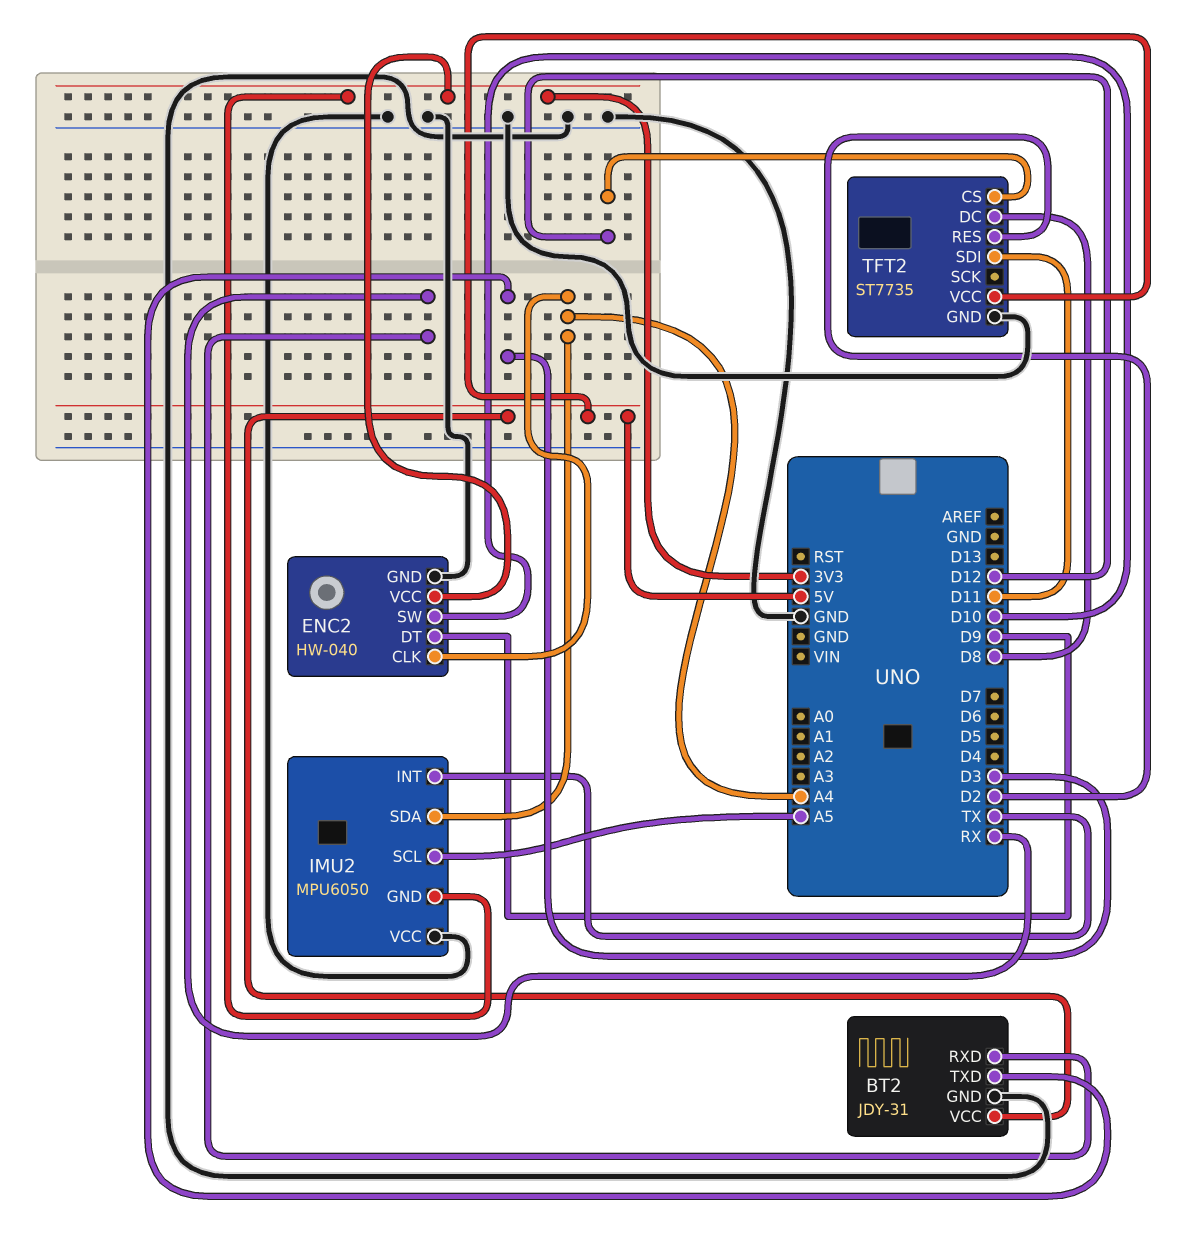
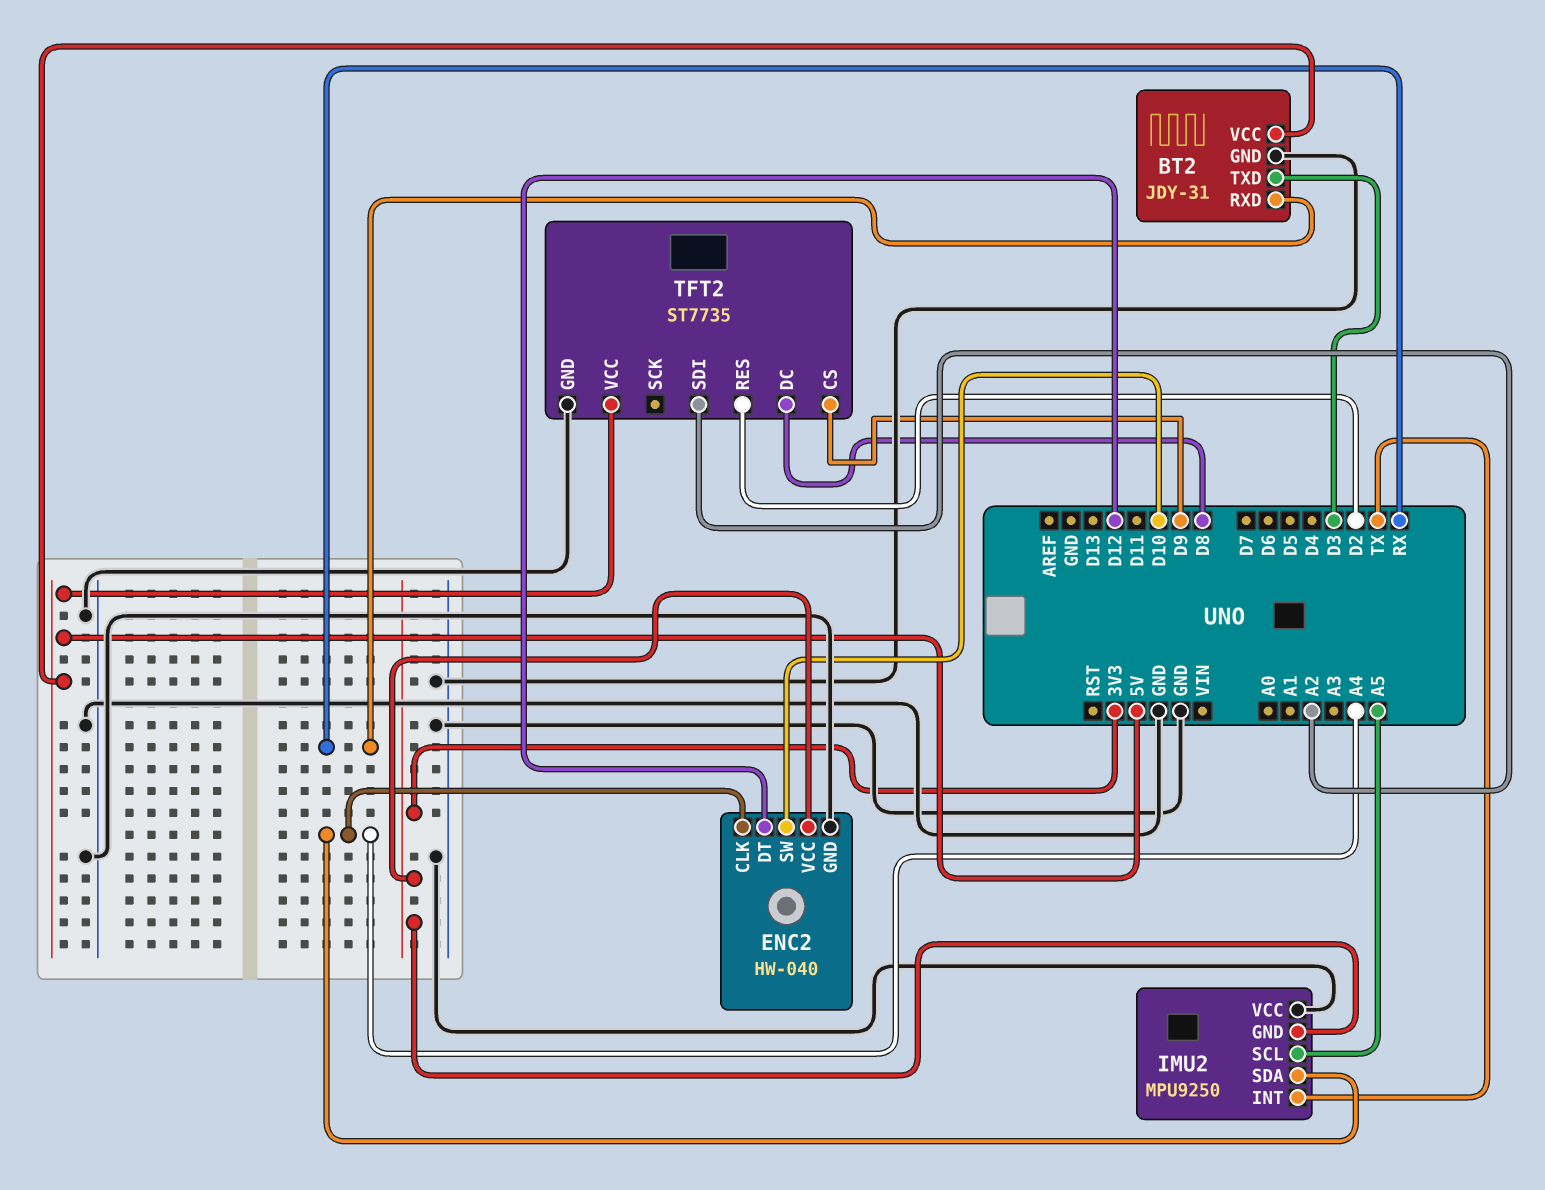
ENC2 pin DT: D9 -> D12
IMU2: MPU6050 -> MPU9250
TFT2 pin CS: D12 -> D9
TFT2 pin SDI: D11 -> A2

